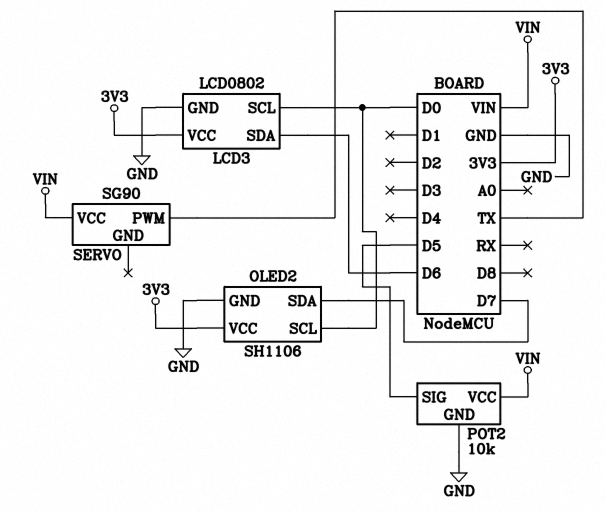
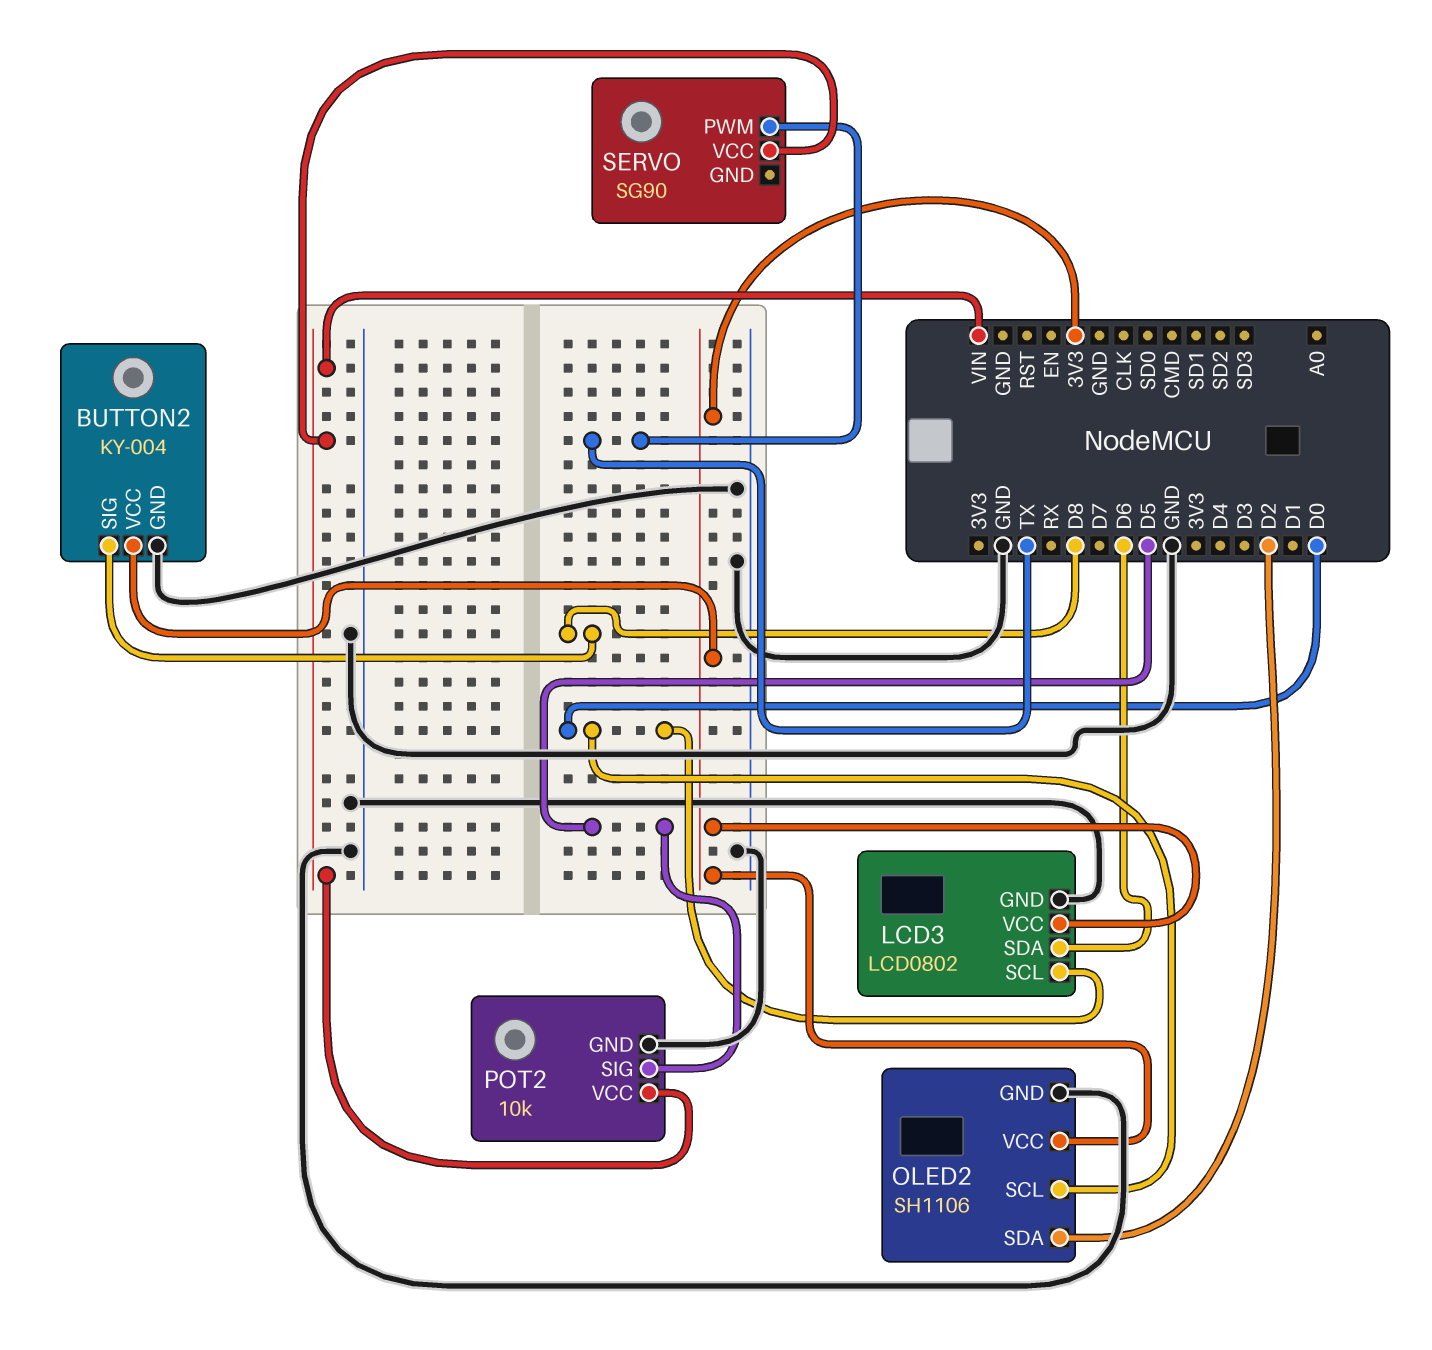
BUTTON2: none -> KY-004
BUTTON2 pin GND: none -> GND
BUTTON2 pin SIG: none -> D8
BUTTON2 pin VCC: none -> 3V3
OLED2 pin SDA: D7 -> D2

